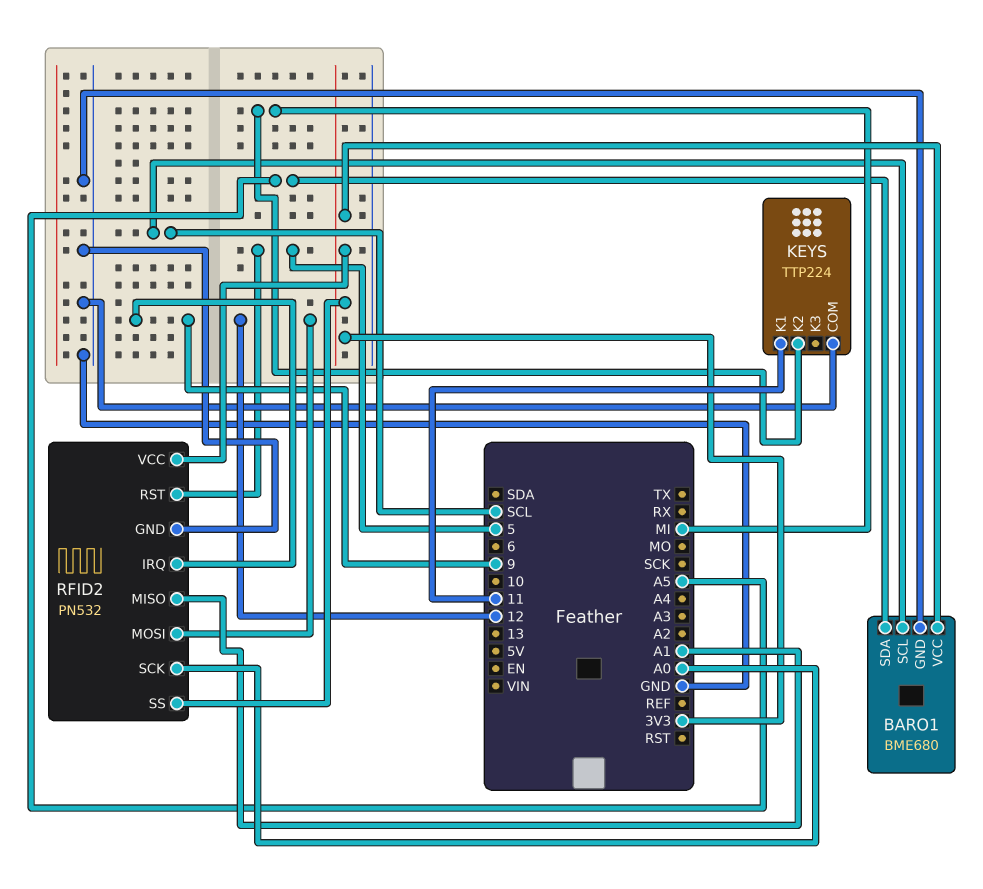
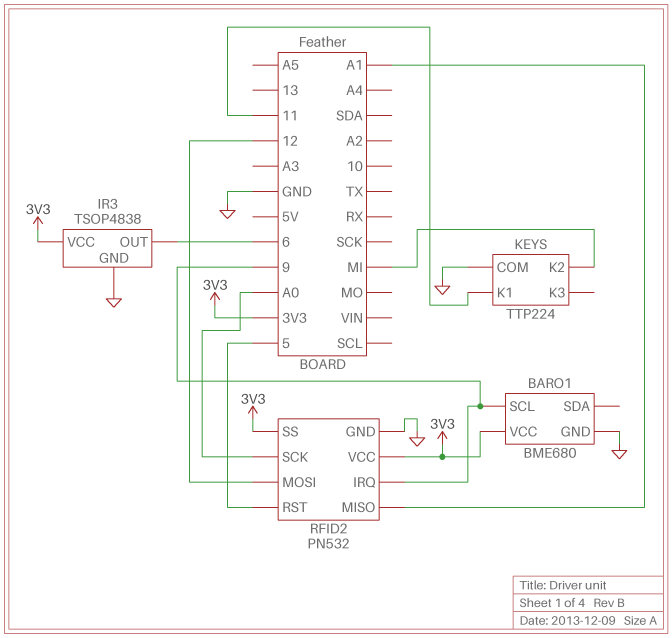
BARO1 pin SCL: SCL -> 9
BARO1 pin SDA: A5 -> none
IR3: none -> TSOP4838
IR3 pin GND: none -> GND
IR3 pin OUT: none -> 6
IR3 pin VCC: none -> 3V3

